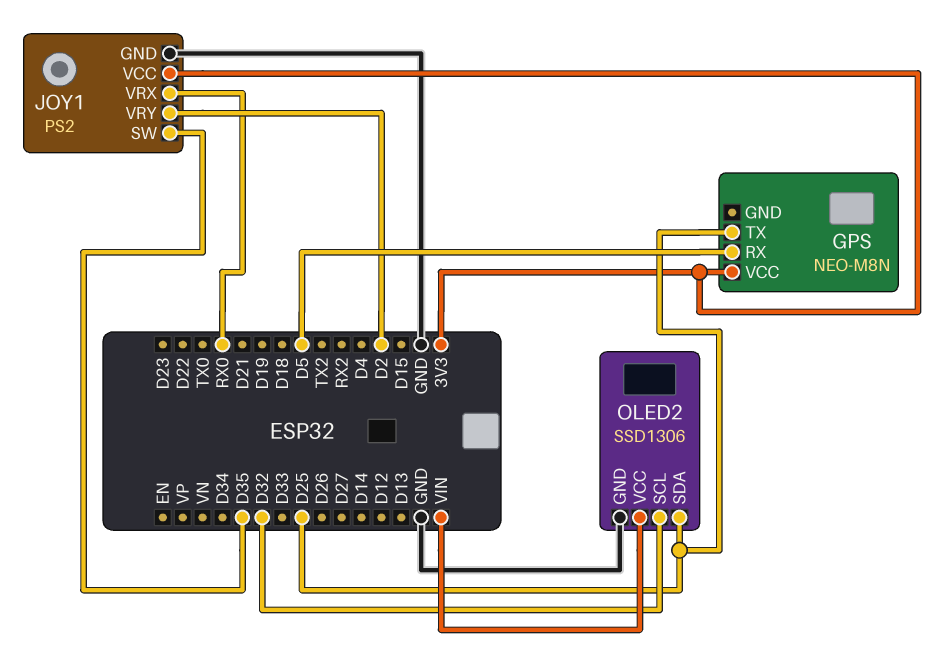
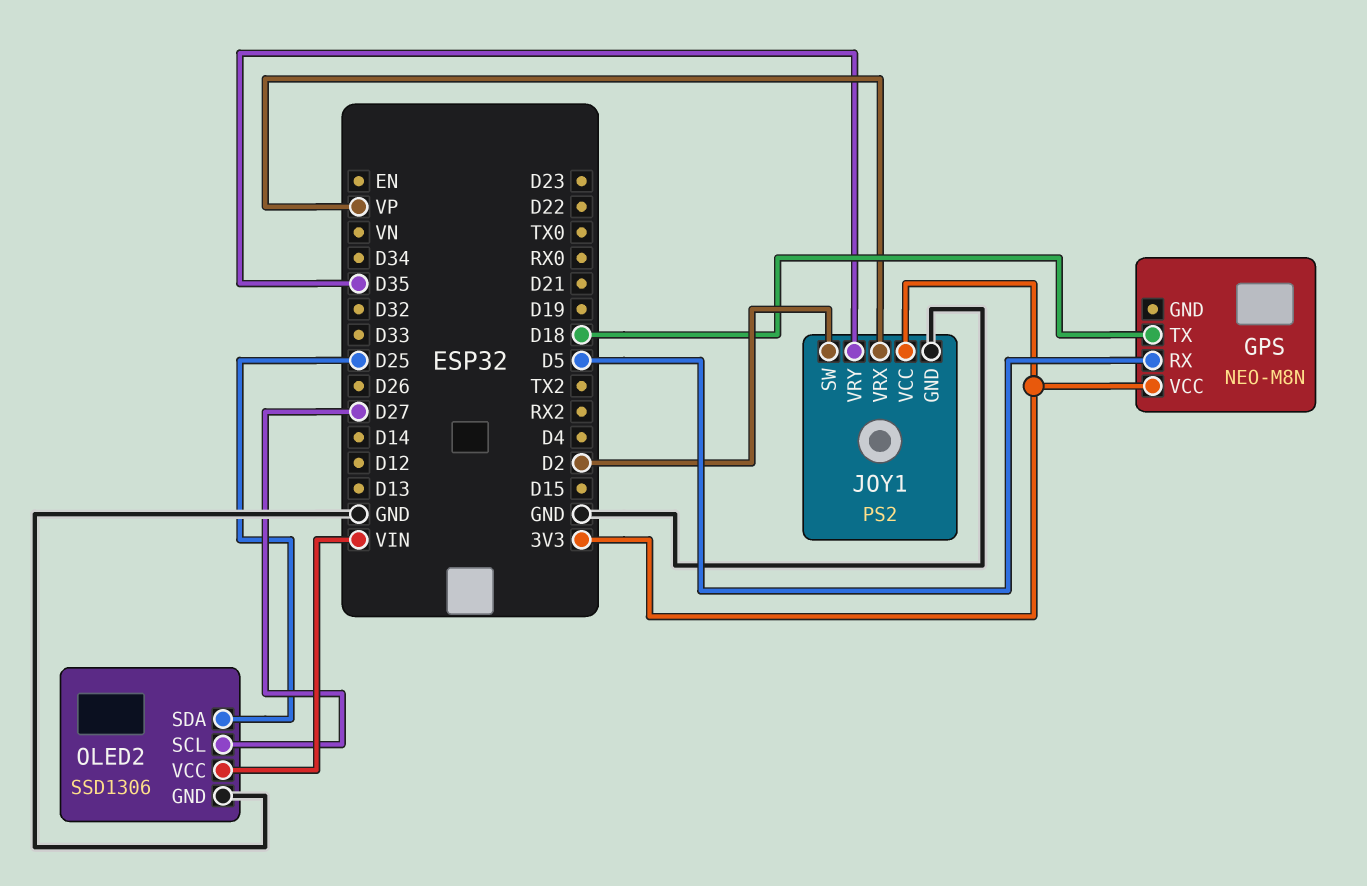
GPS pin TX: D25 -> D18
JOY1 pin SW: D35 -> D2
JOY1 pin VRX: RX0 -> VP
JOY1 pin VRY: D2 -> D35
OLED2 pin SCL: D32 -> D27

